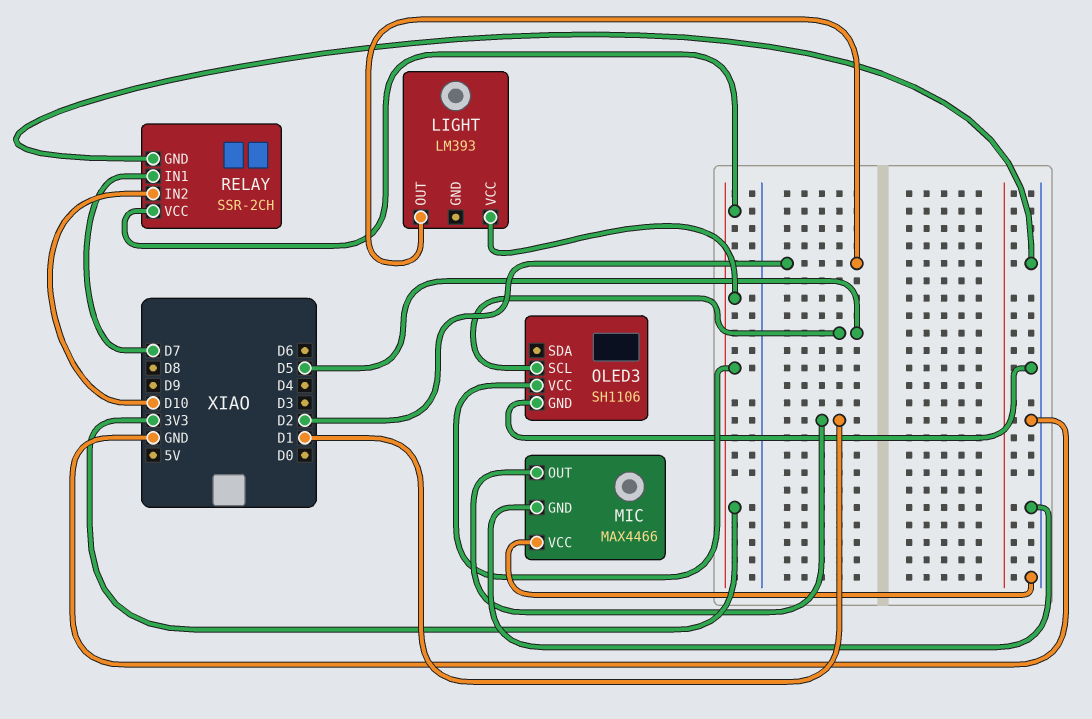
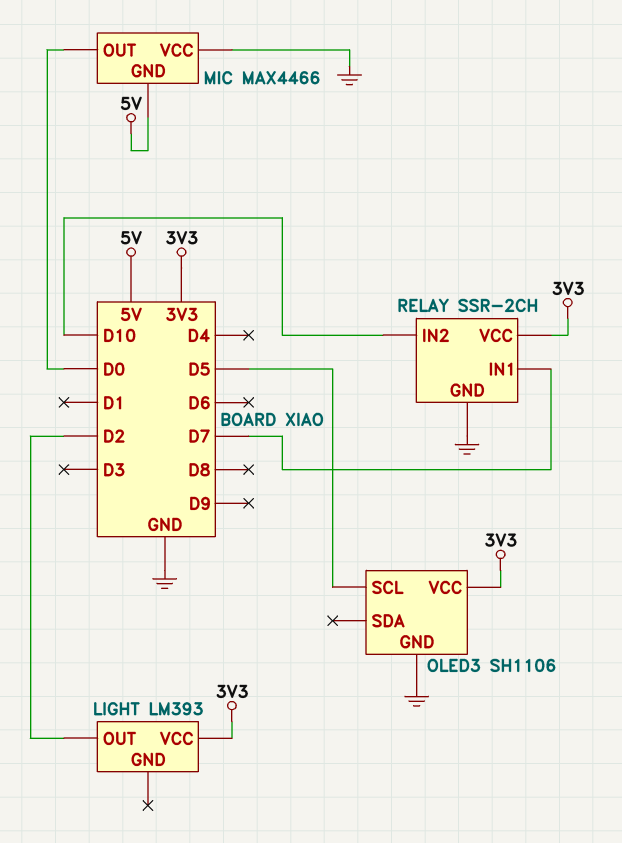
MIC pin GND: GND -> 5V
MIC pin OUT: D1 -> D0

